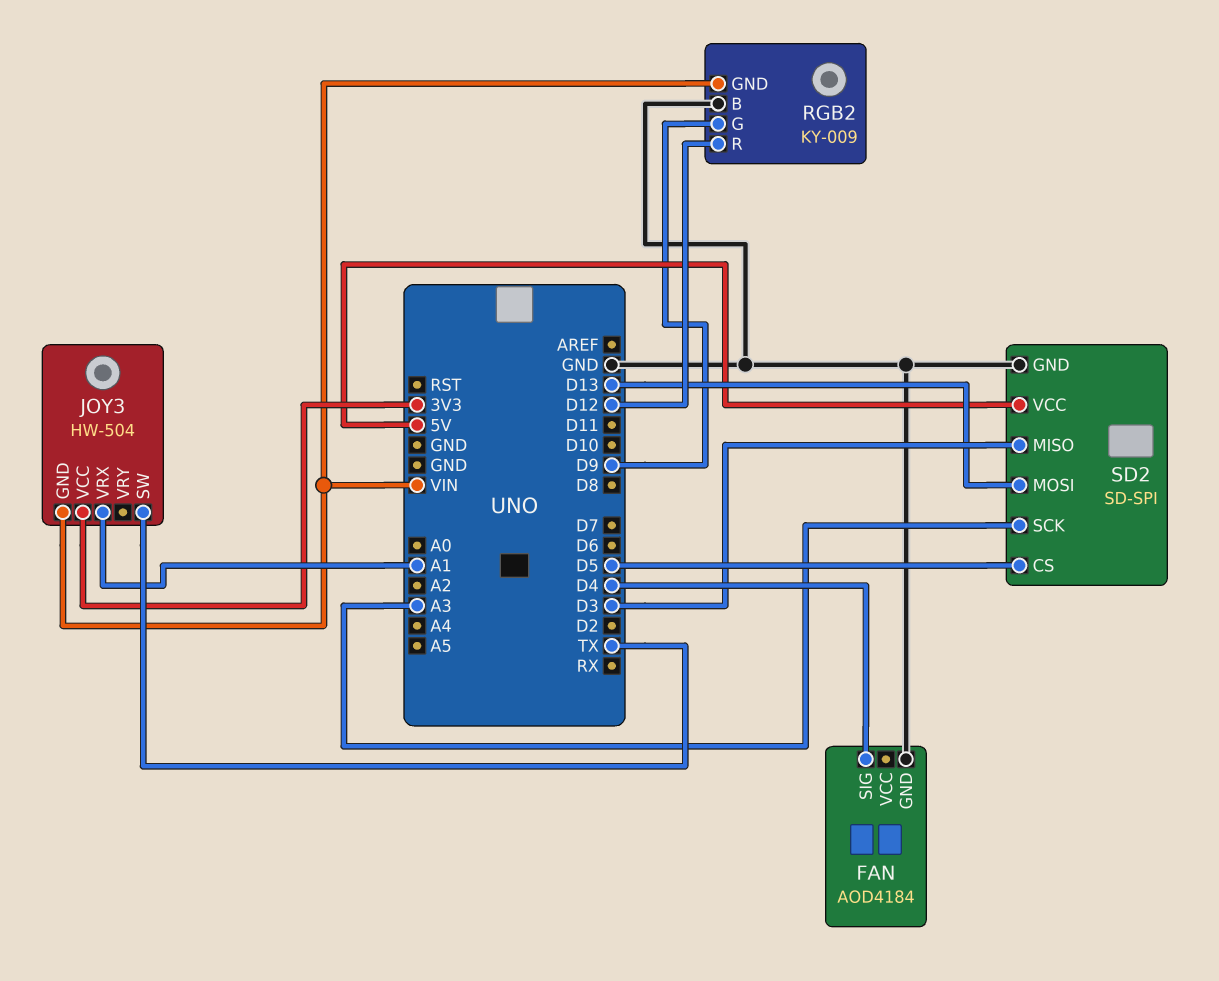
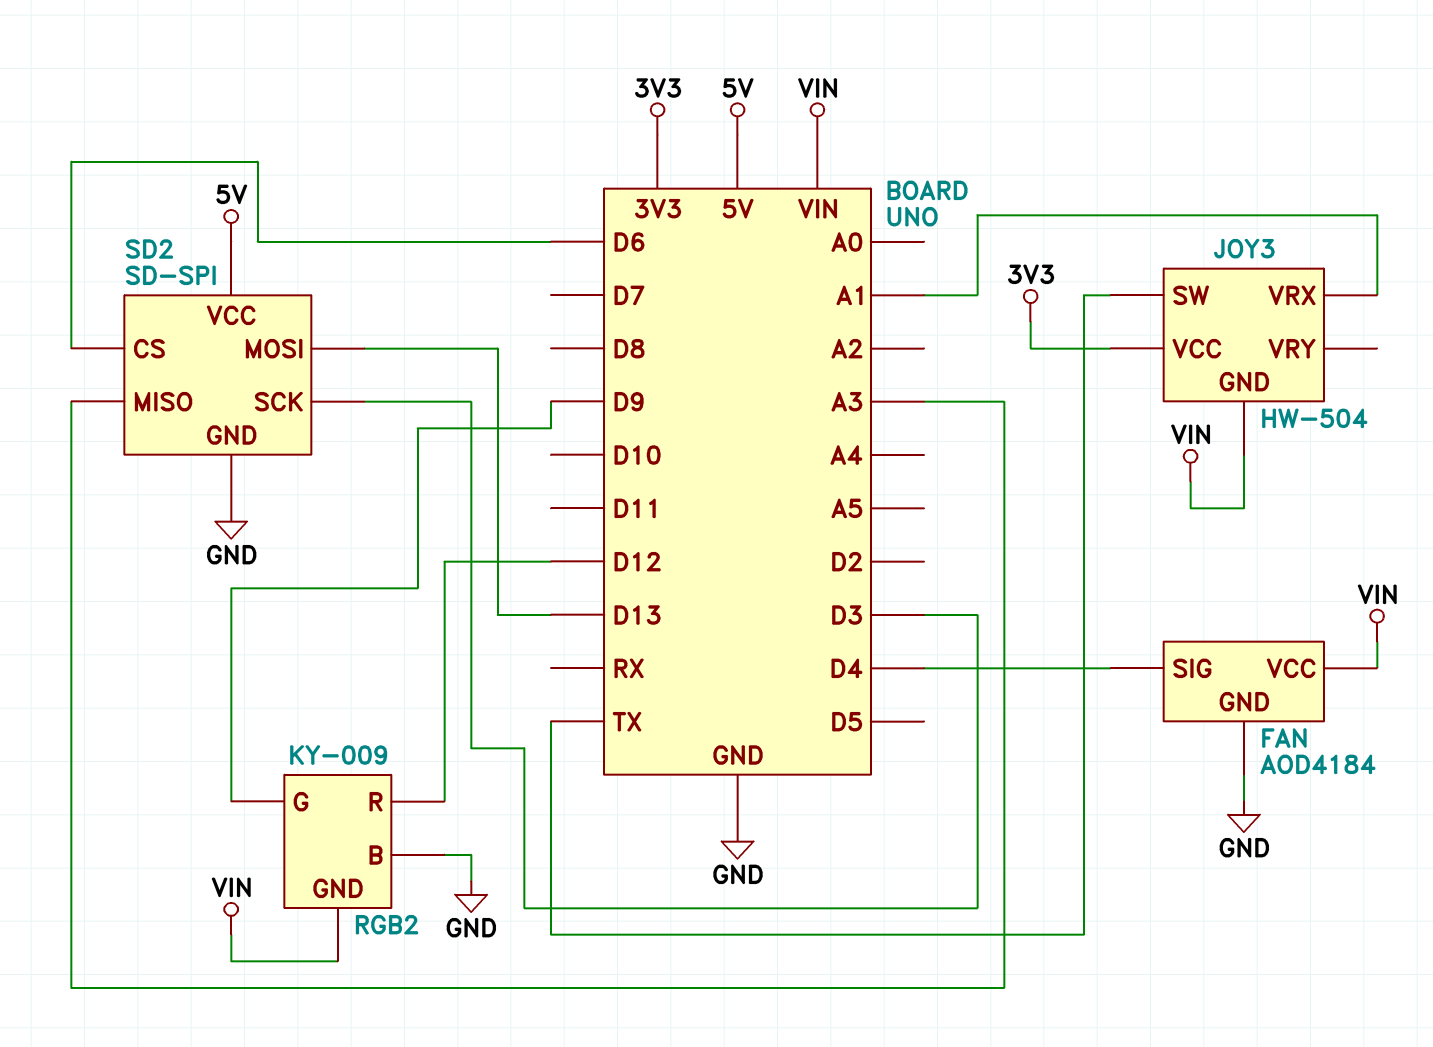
FAN pin VCC: none -> VIN
SD2 pin CS: D5 -> D6
SD2 pin MISO: D3 -> A3
SD2 pin SCK: A3 -> D3

